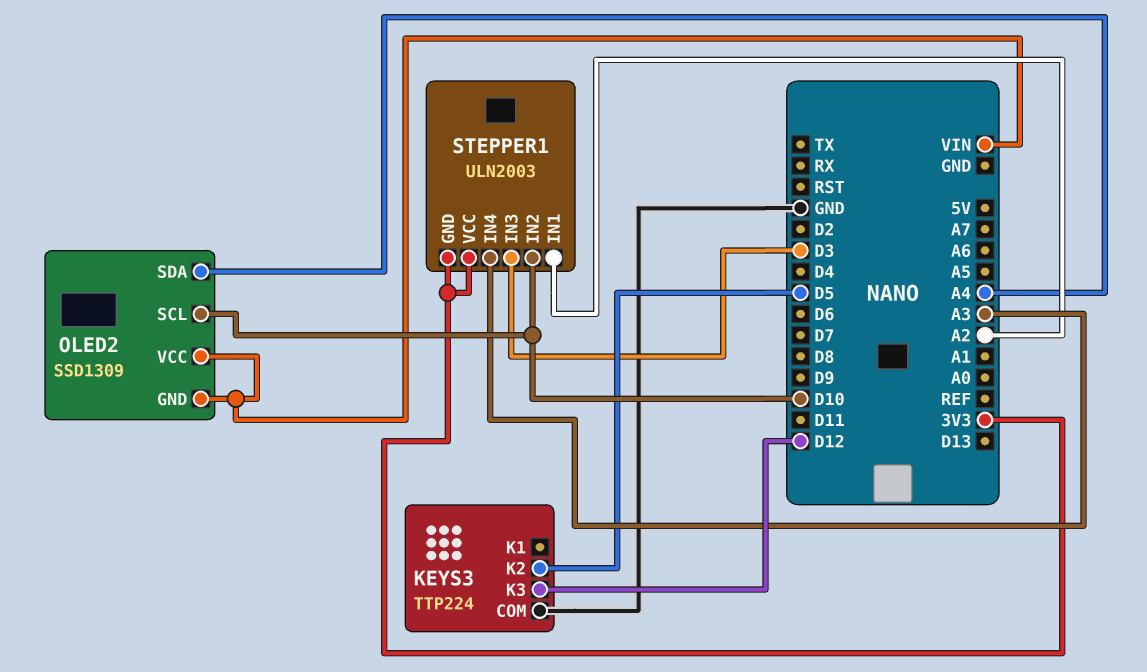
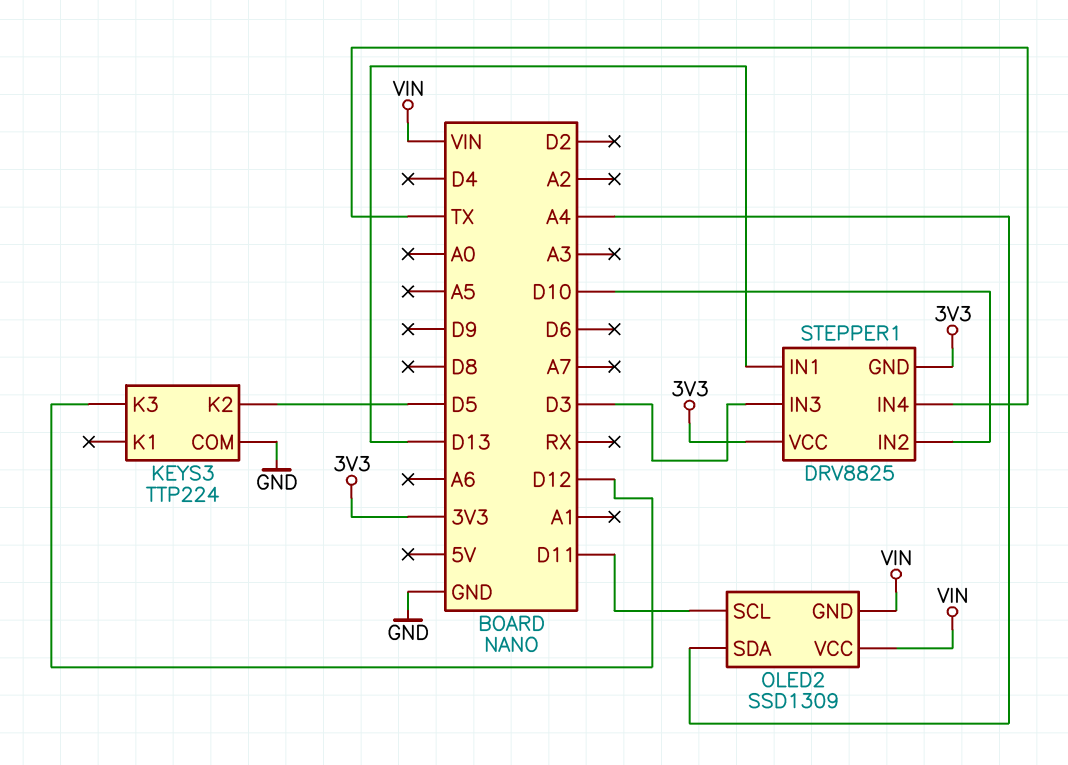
OLED2 pin SCL: D10 -> D11
STEPPER1: ULN2003 -> DRV8825
STEPPER1 pin IN1: A2 -> D13
STEPPER1 pin IN4: A3 -> TX

